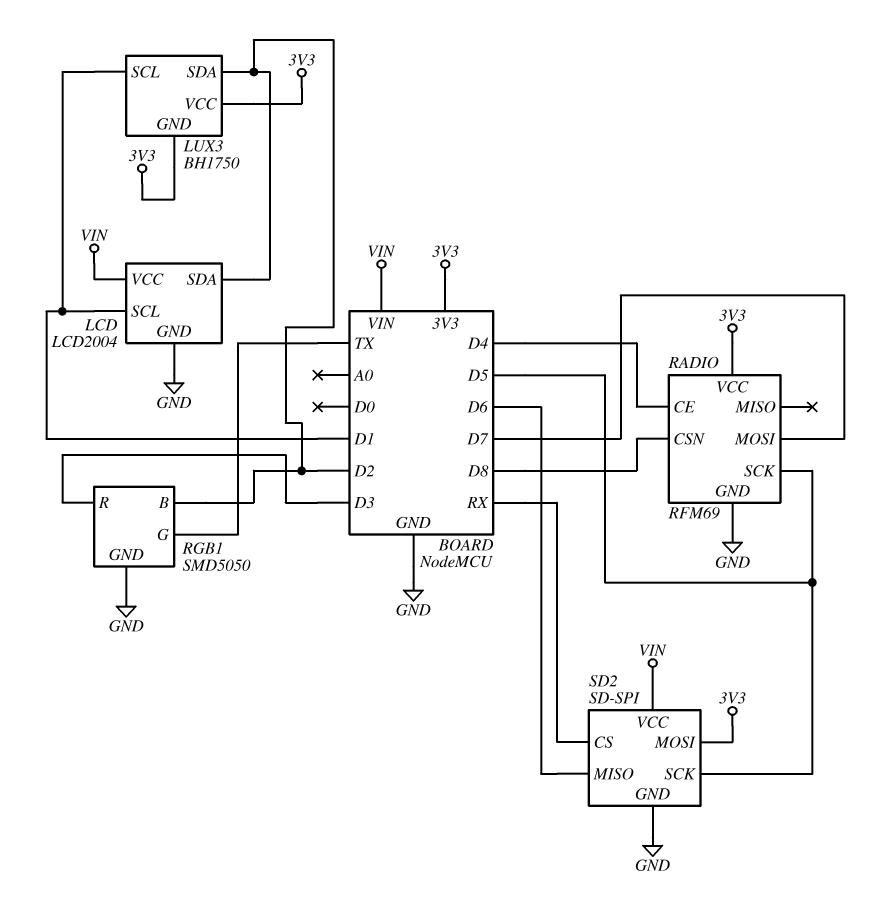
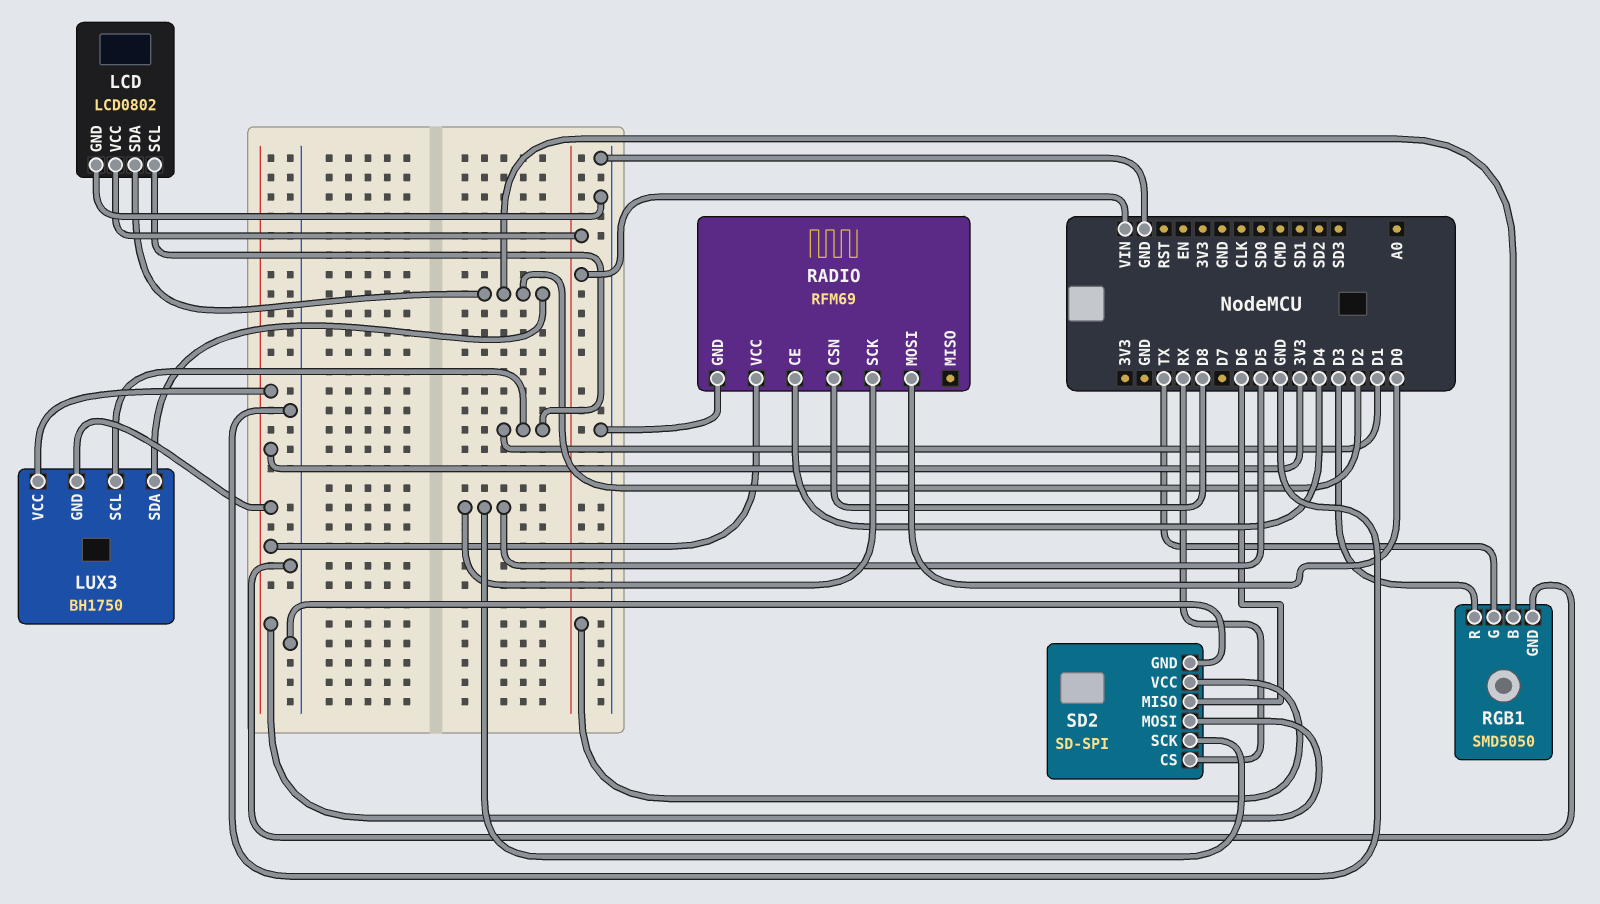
LCD: LCD2004 -> LCD0802
RADIO pin MOSI: D7 -> D0

